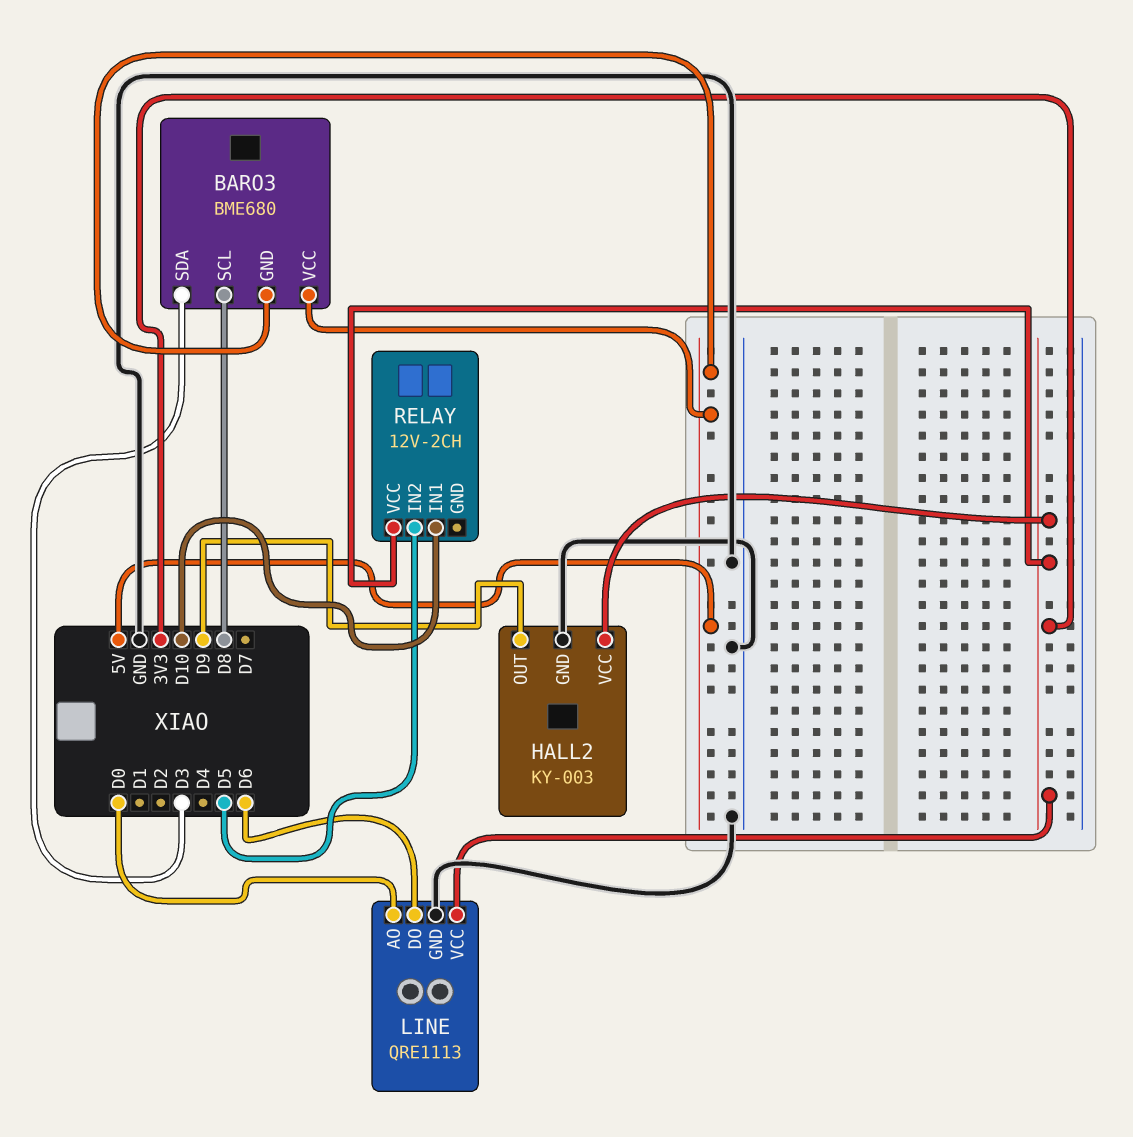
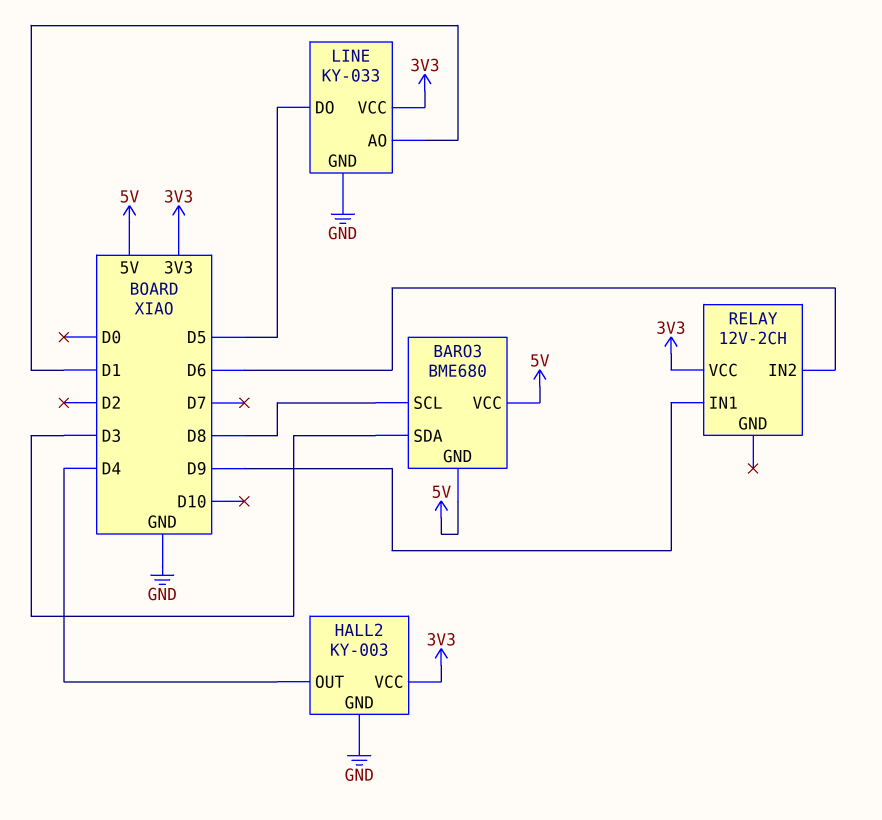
HALL2 pin OUT: D9 -> D4
LINE: QRE1113 -> KY-033
LINE pin AO: D0 -> D1
LINE pin DO: D6 -> D5
RELAY pin IN1: D10 -> D9
RELAY pin IN2: D5 -> D6

